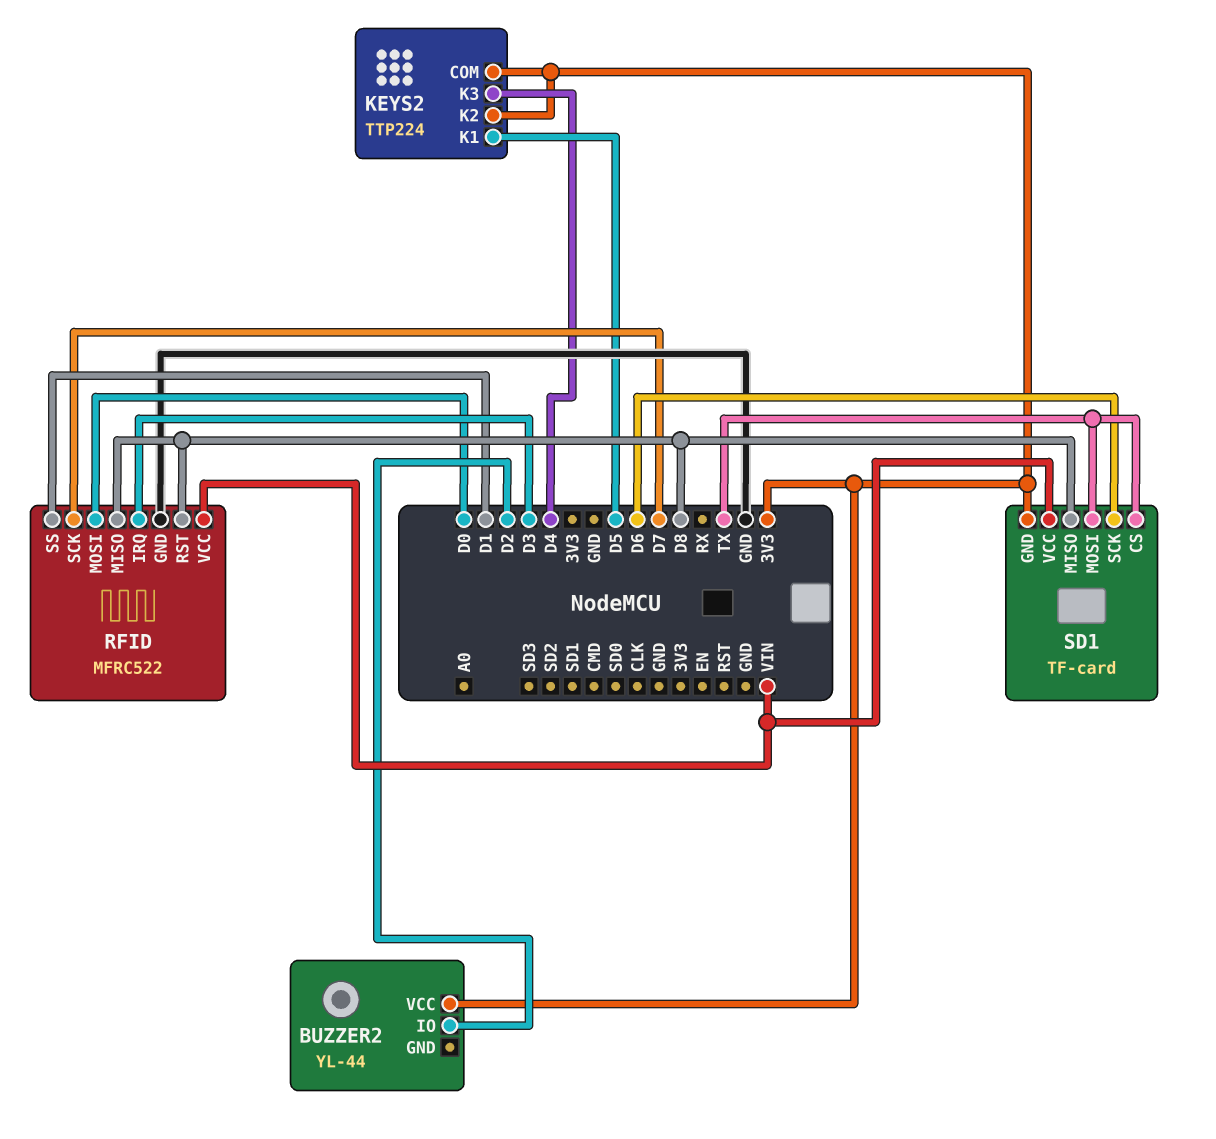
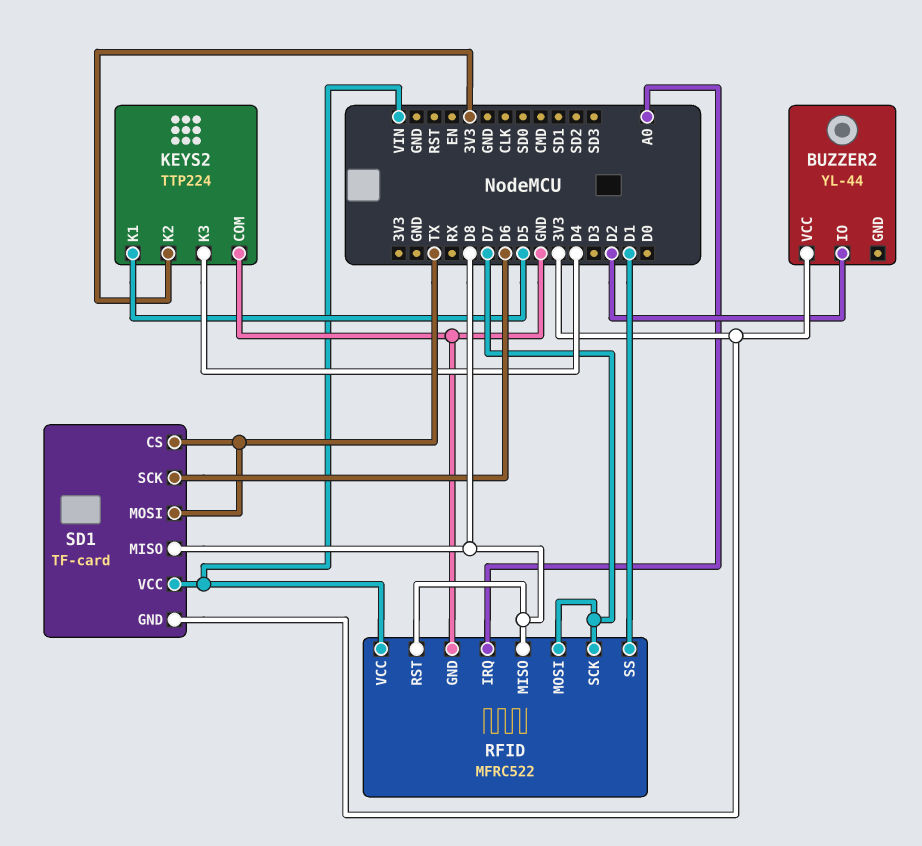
KEYS2 pin COM: 3V3 -> GND
RFID pin IRQ: D3 -> A0
RFID pin MOSI: D0 -> D7

